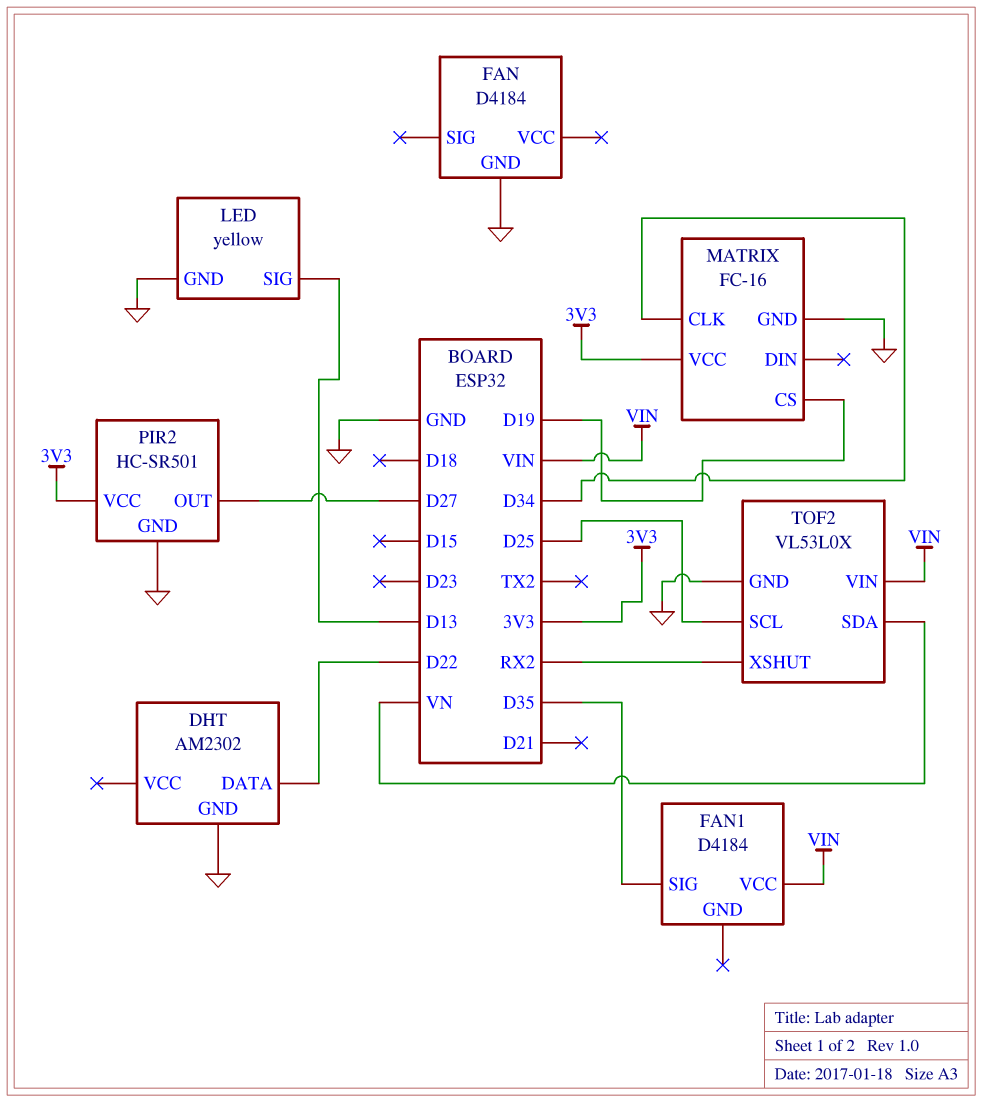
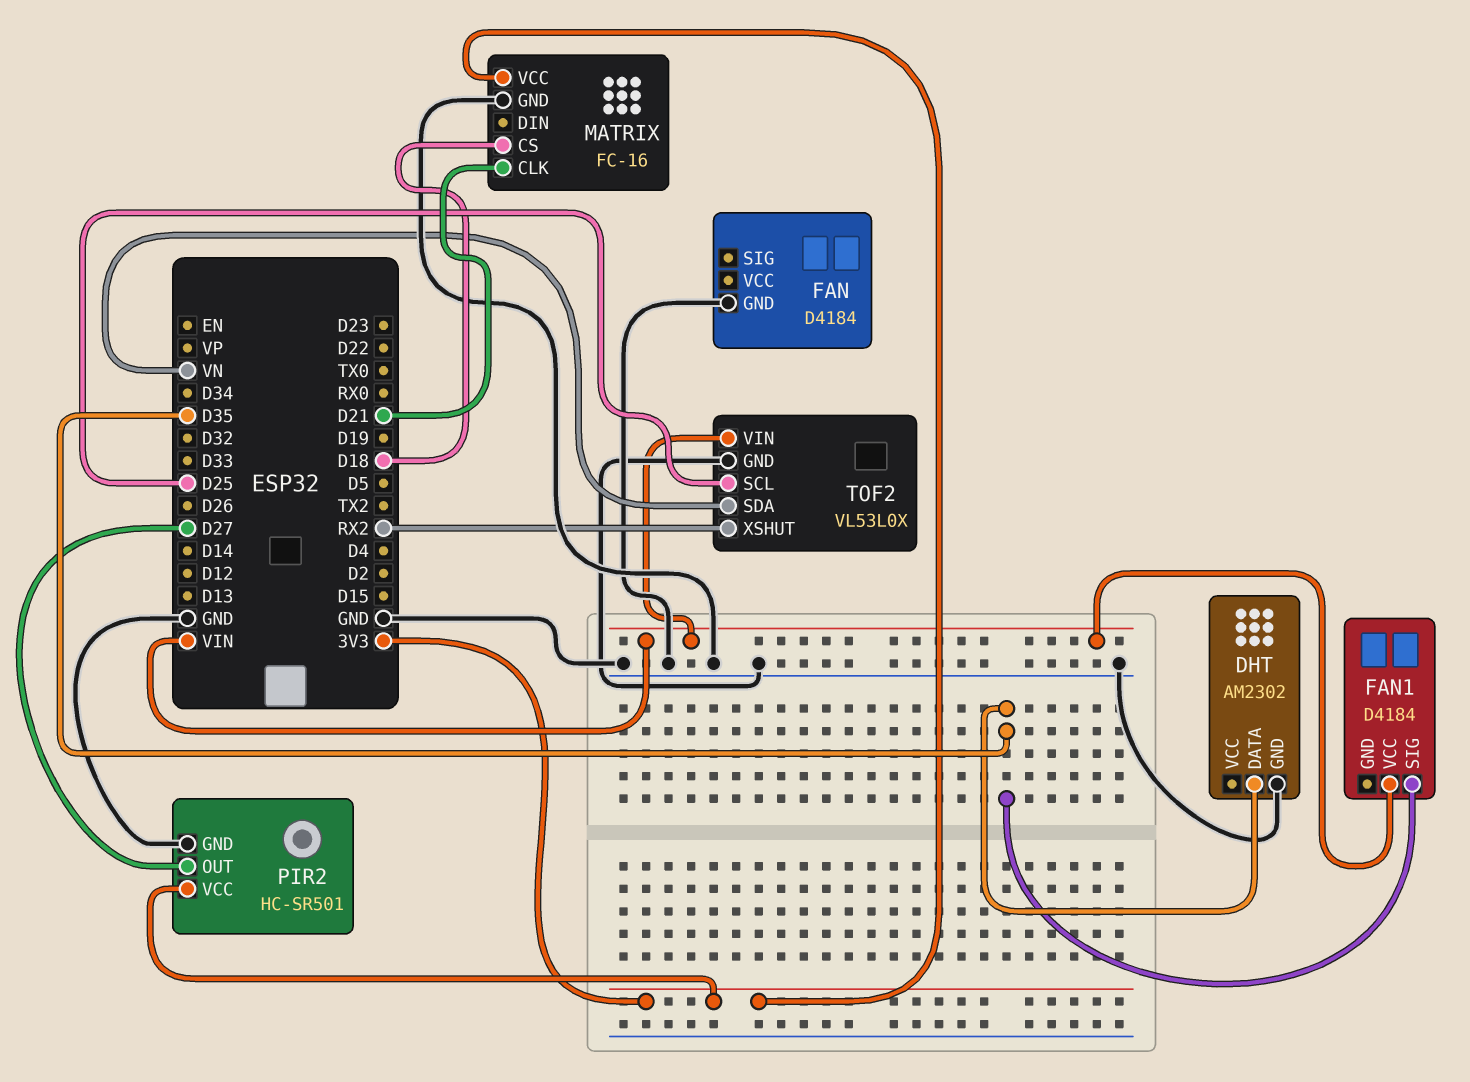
DHT pin DATA: D22 -> D35
LED: yellow -> none
LED pin GND: GND -> none
LED pin SIG: D13 -> none
MATRIX pin CLK: D34 -> D21
MATRIX pin CS: D19 -> D18

